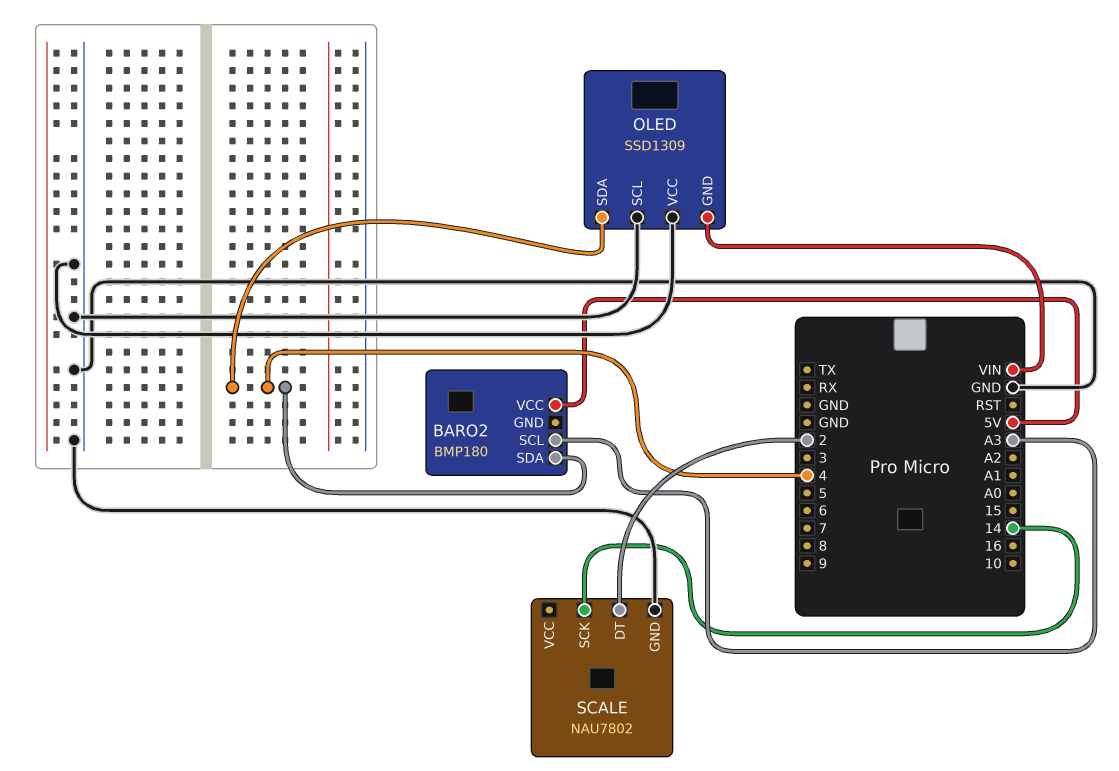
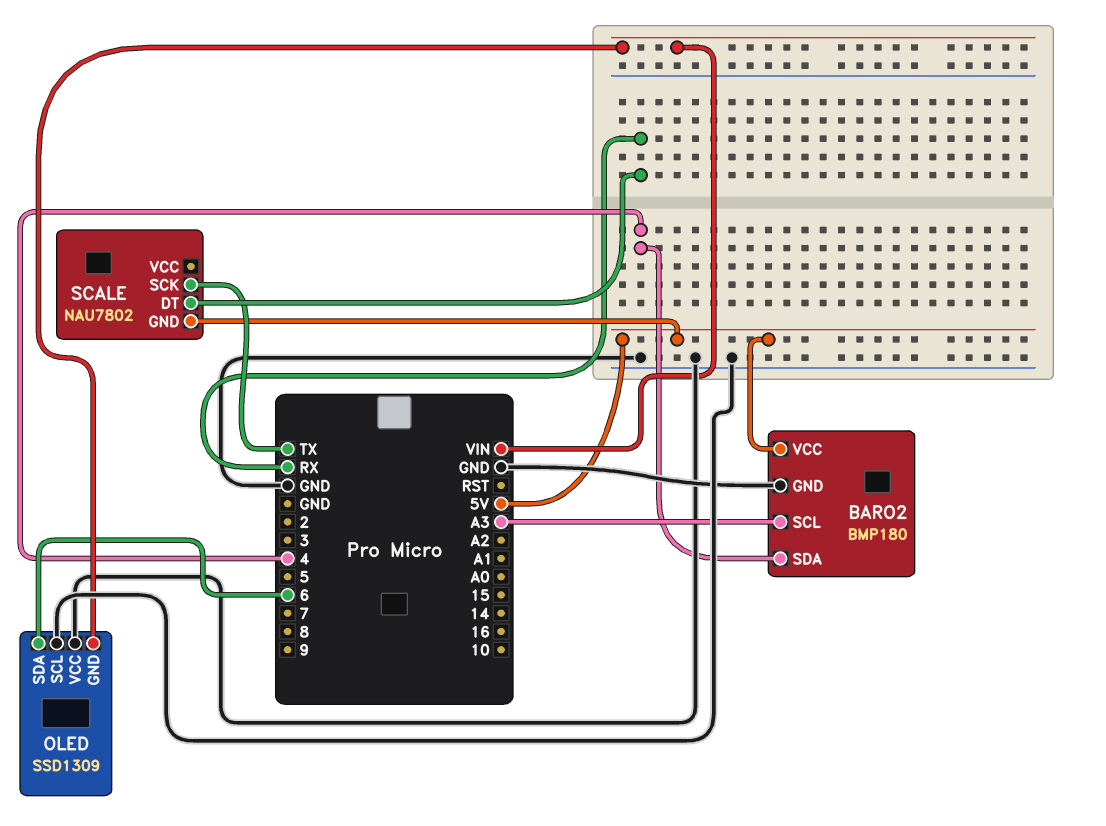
BARO2 pin GND: none -> GND
OLED pin SDA: 4 -> 6
SCALE pin DT: 2 -> RX
SCALE pin GND: GND -> 5V
SCALE pin SCK: 14 -> TX

